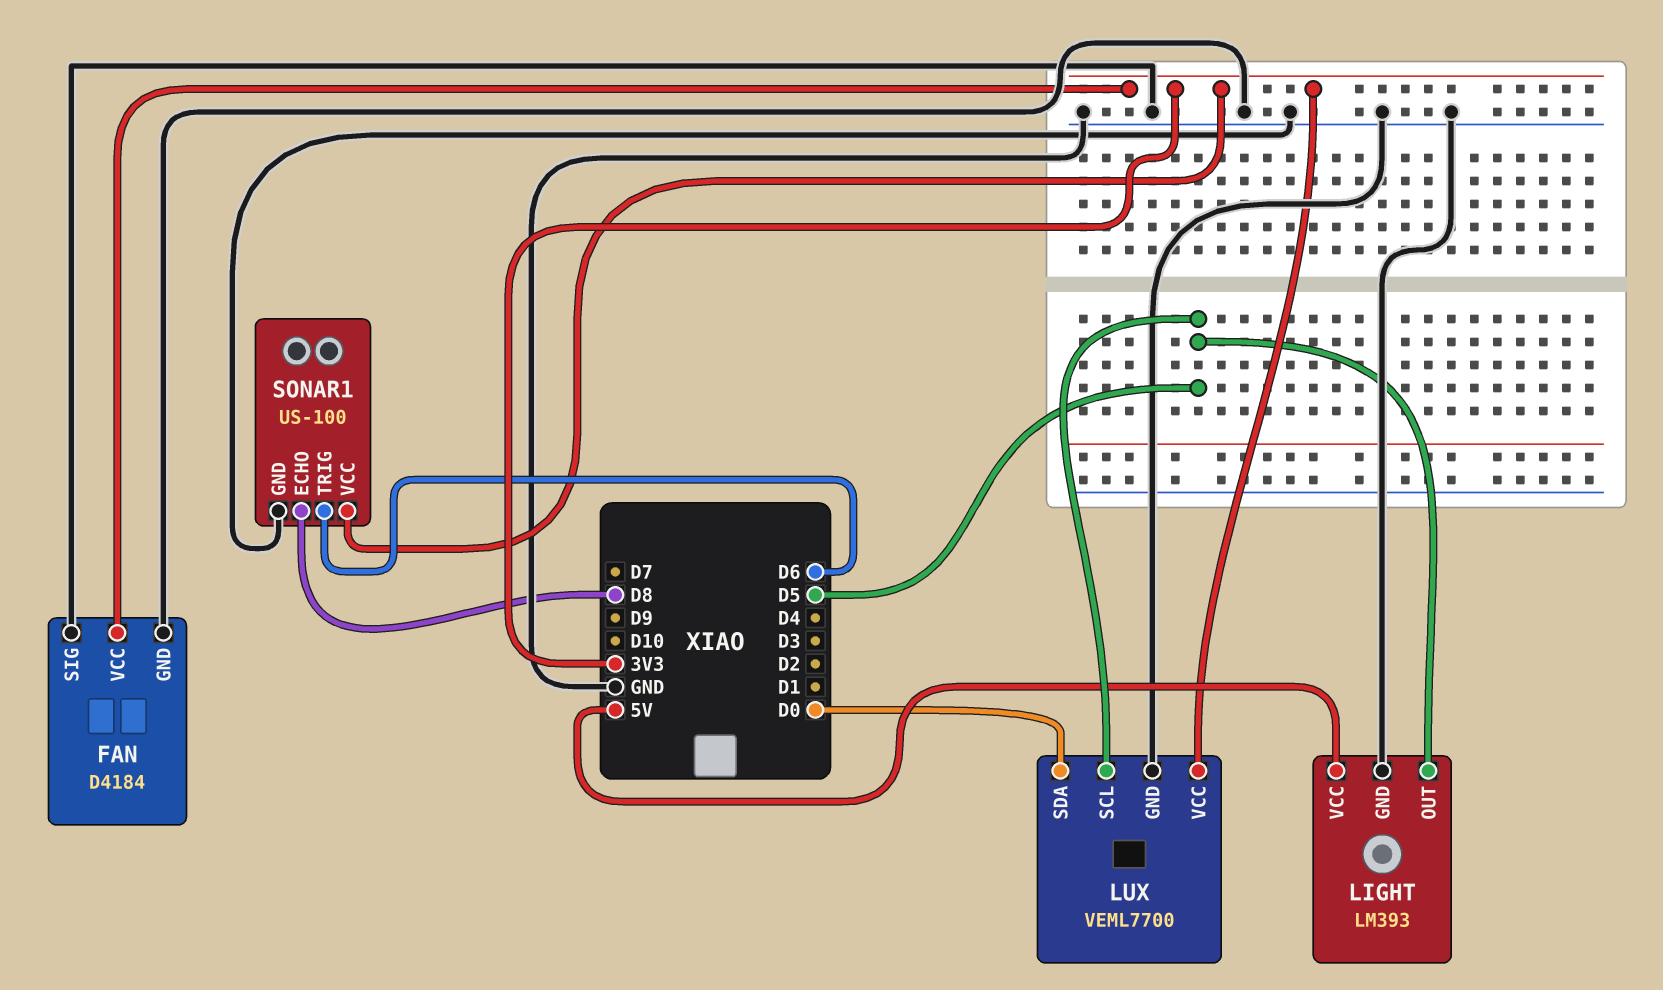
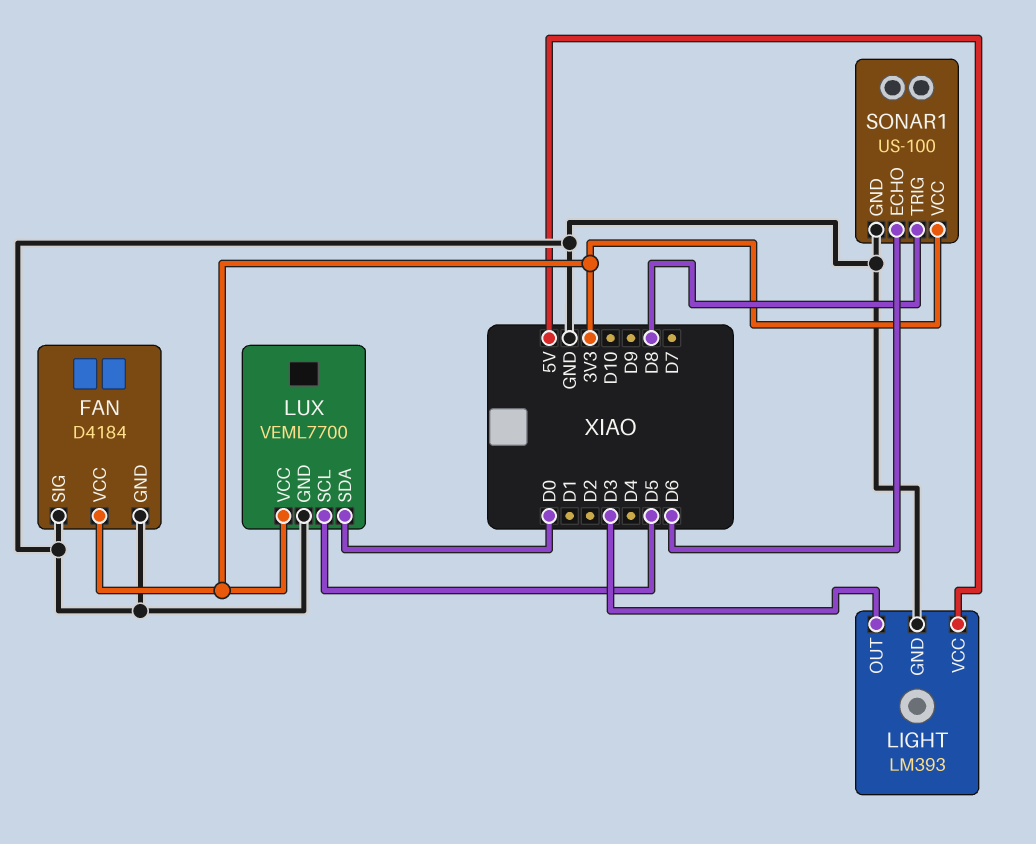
LIGHT pin OUT: D5 -> D3
SONAR1 pin ECHO: D8 -> D6
SONAR1 pin TRIG: D6 -> D8

